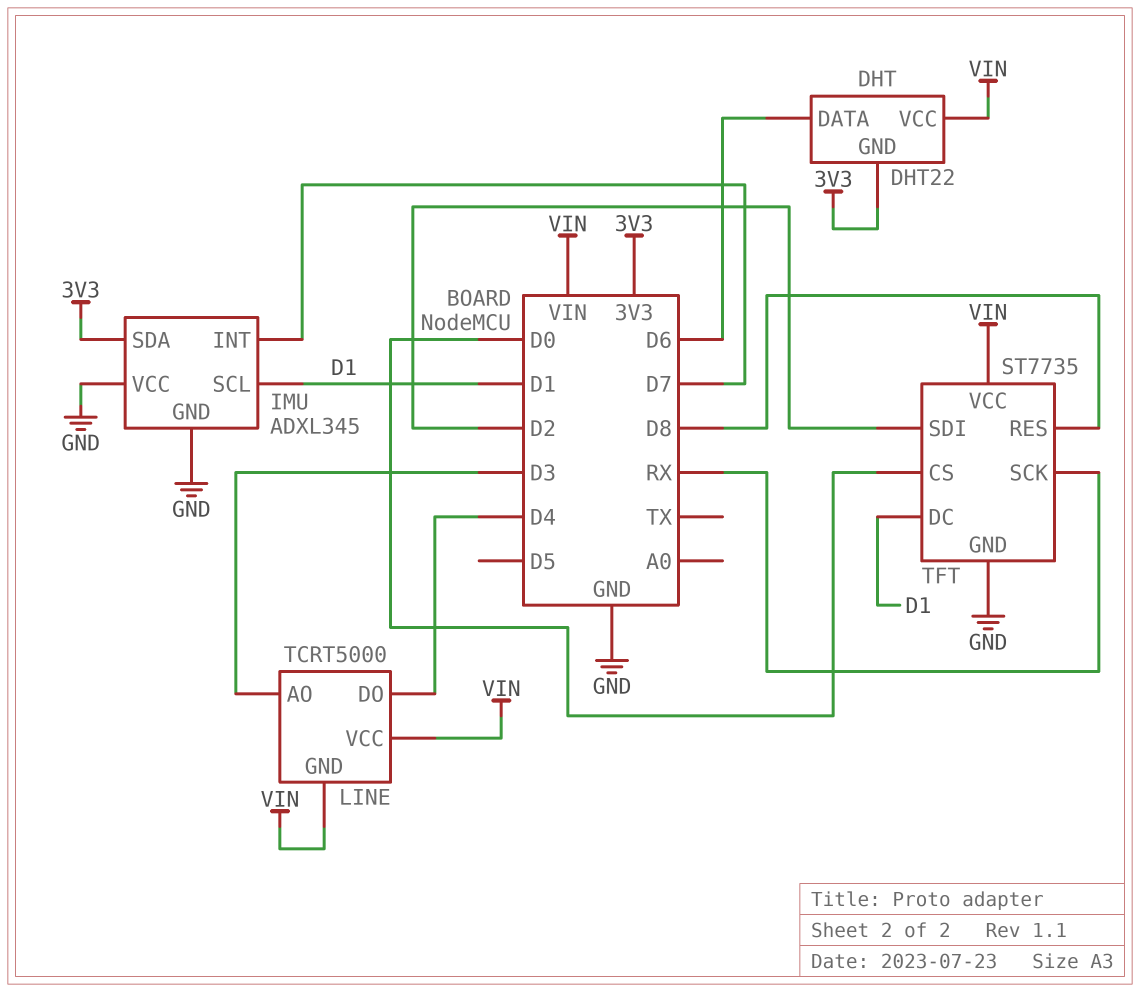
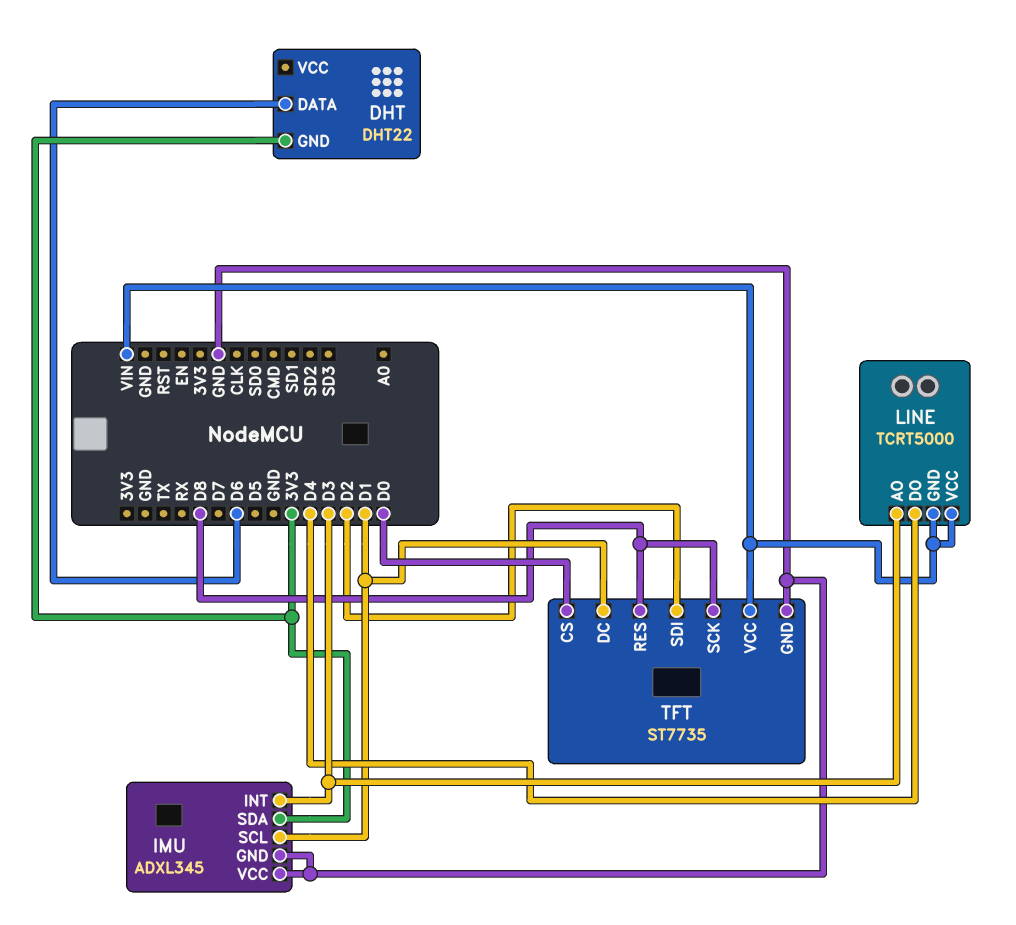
DHT pin VCC: VIN -> none
IMU pin INT: D7 -> D3
TFT pin SCK: RX -> D8

